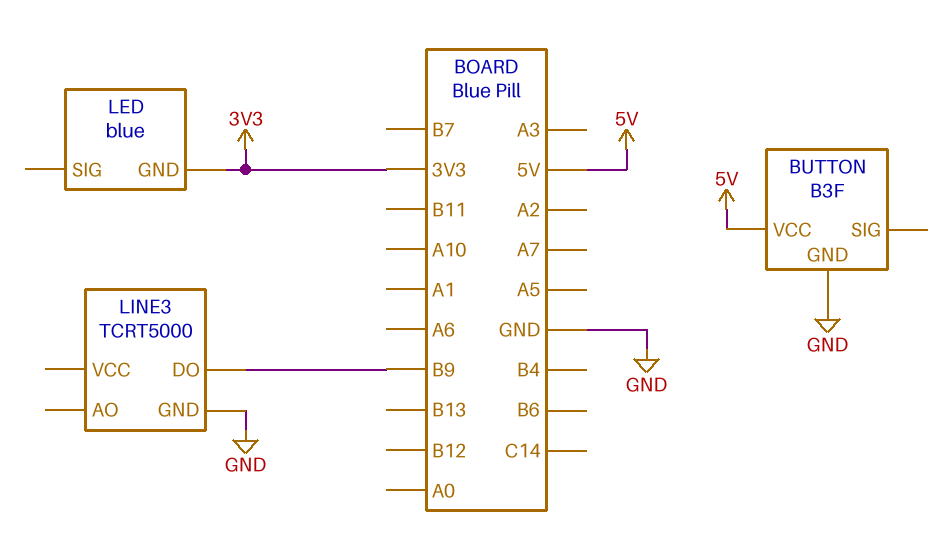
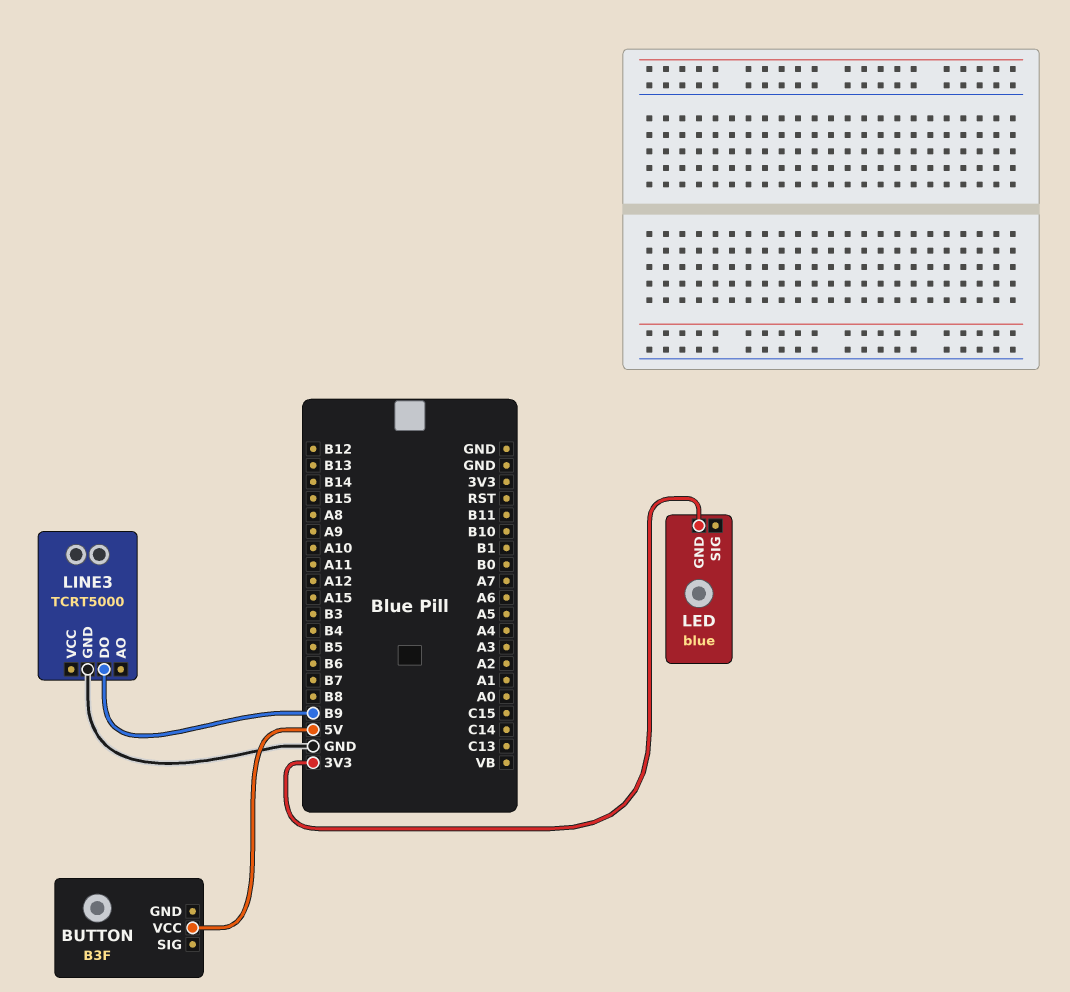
BUTTON pin GND: GND -> none

